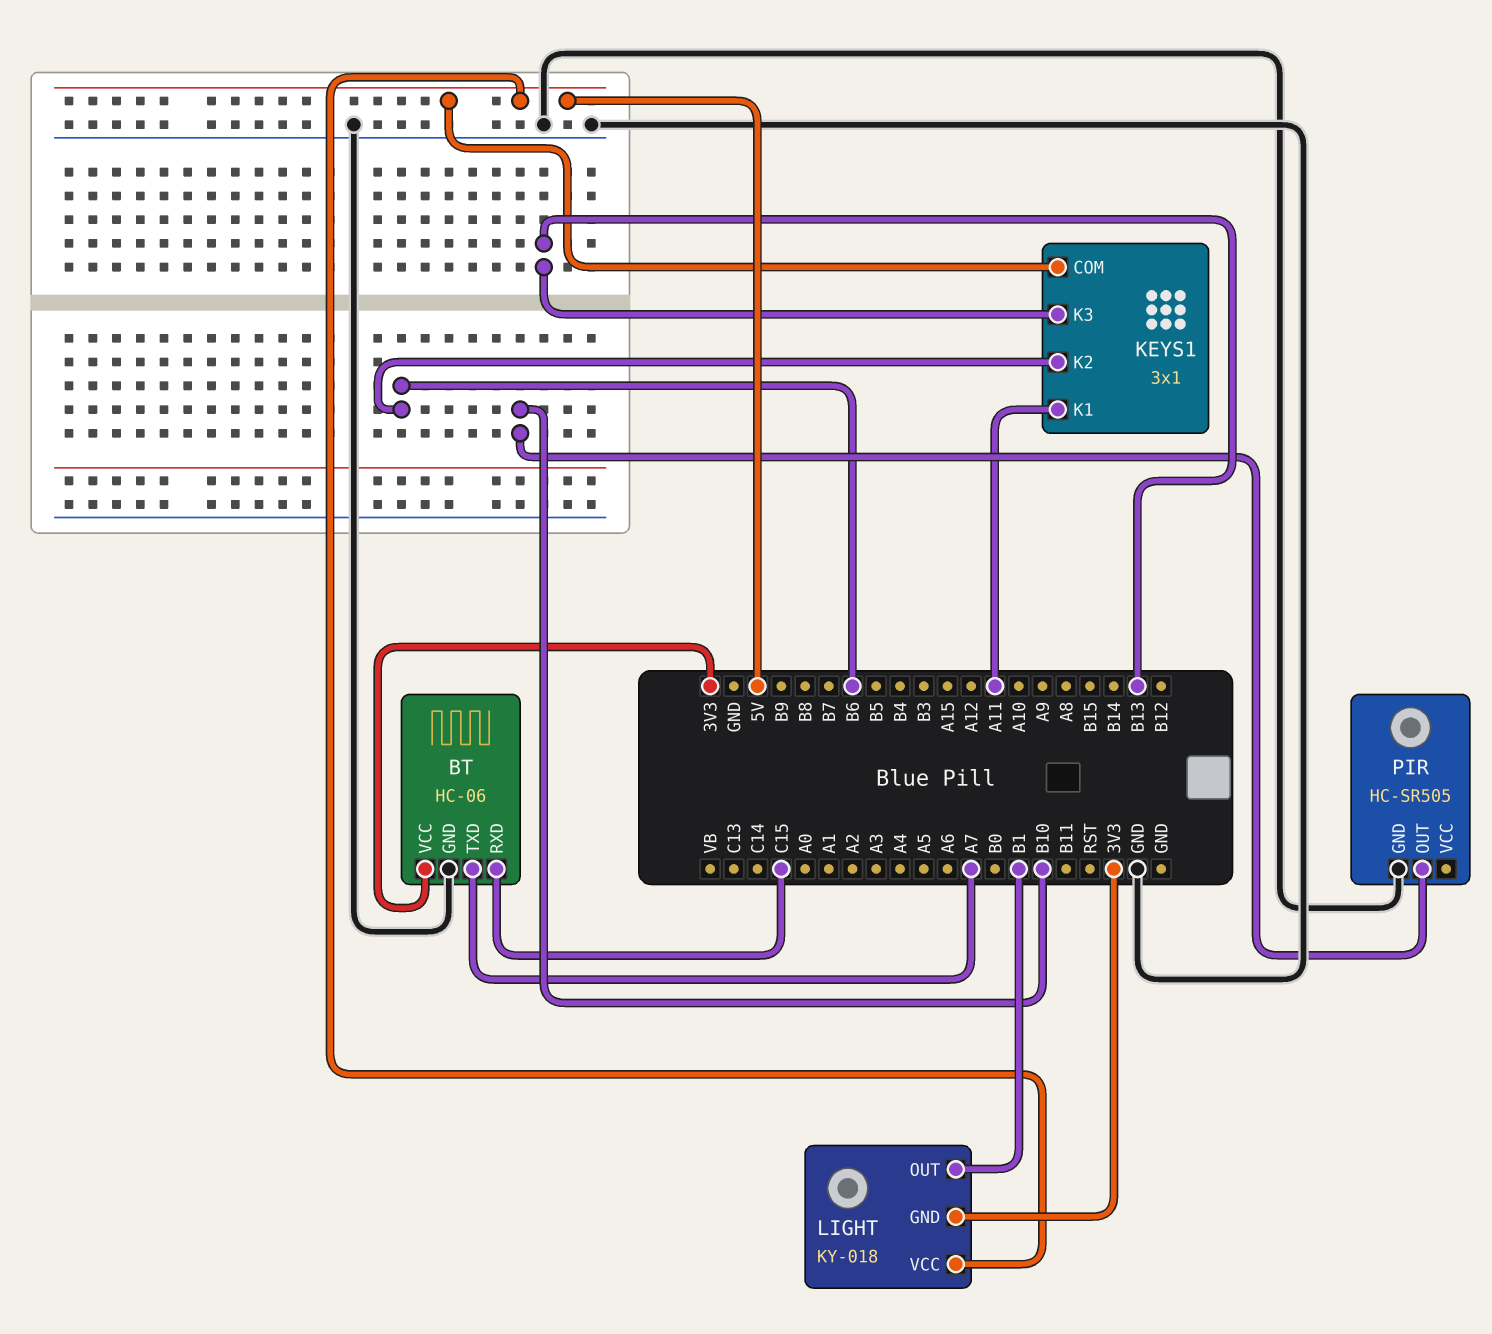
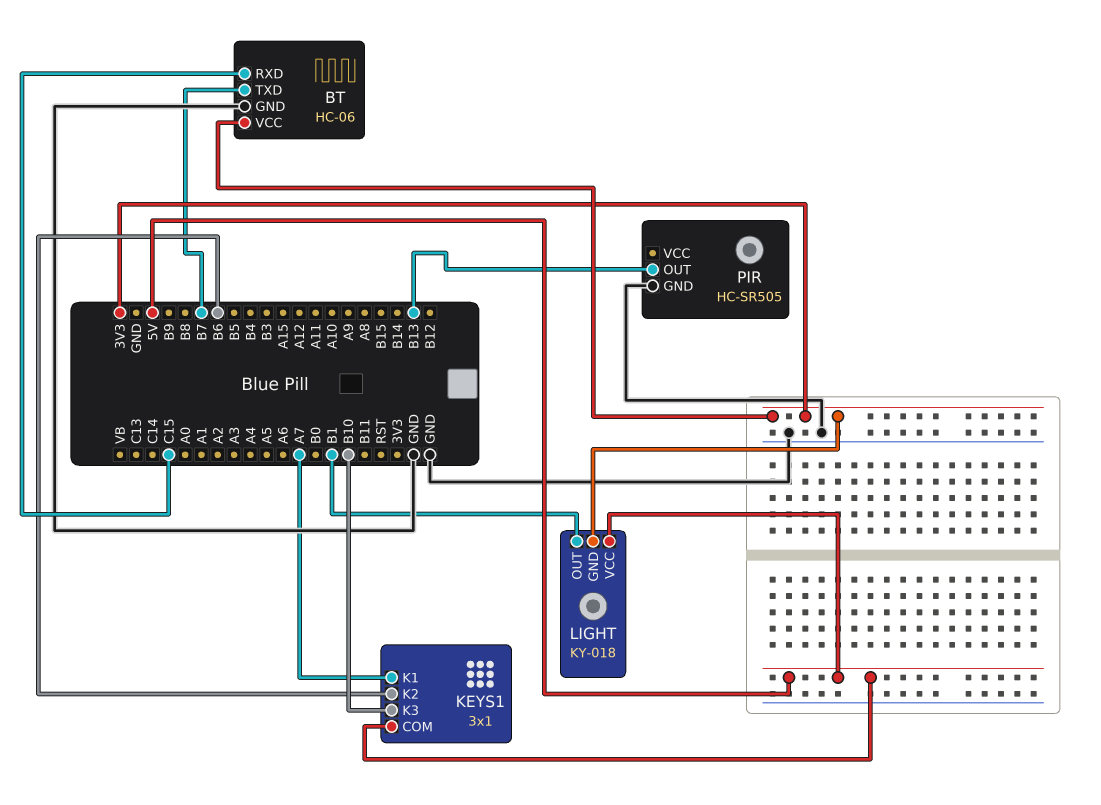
BT pin TXD: A7 -> B7
KEYS1 pin K1: A11 -> A7
KEYS1 pin K3: B13 -> B10
PIR pin OUT: B10 -> B13

